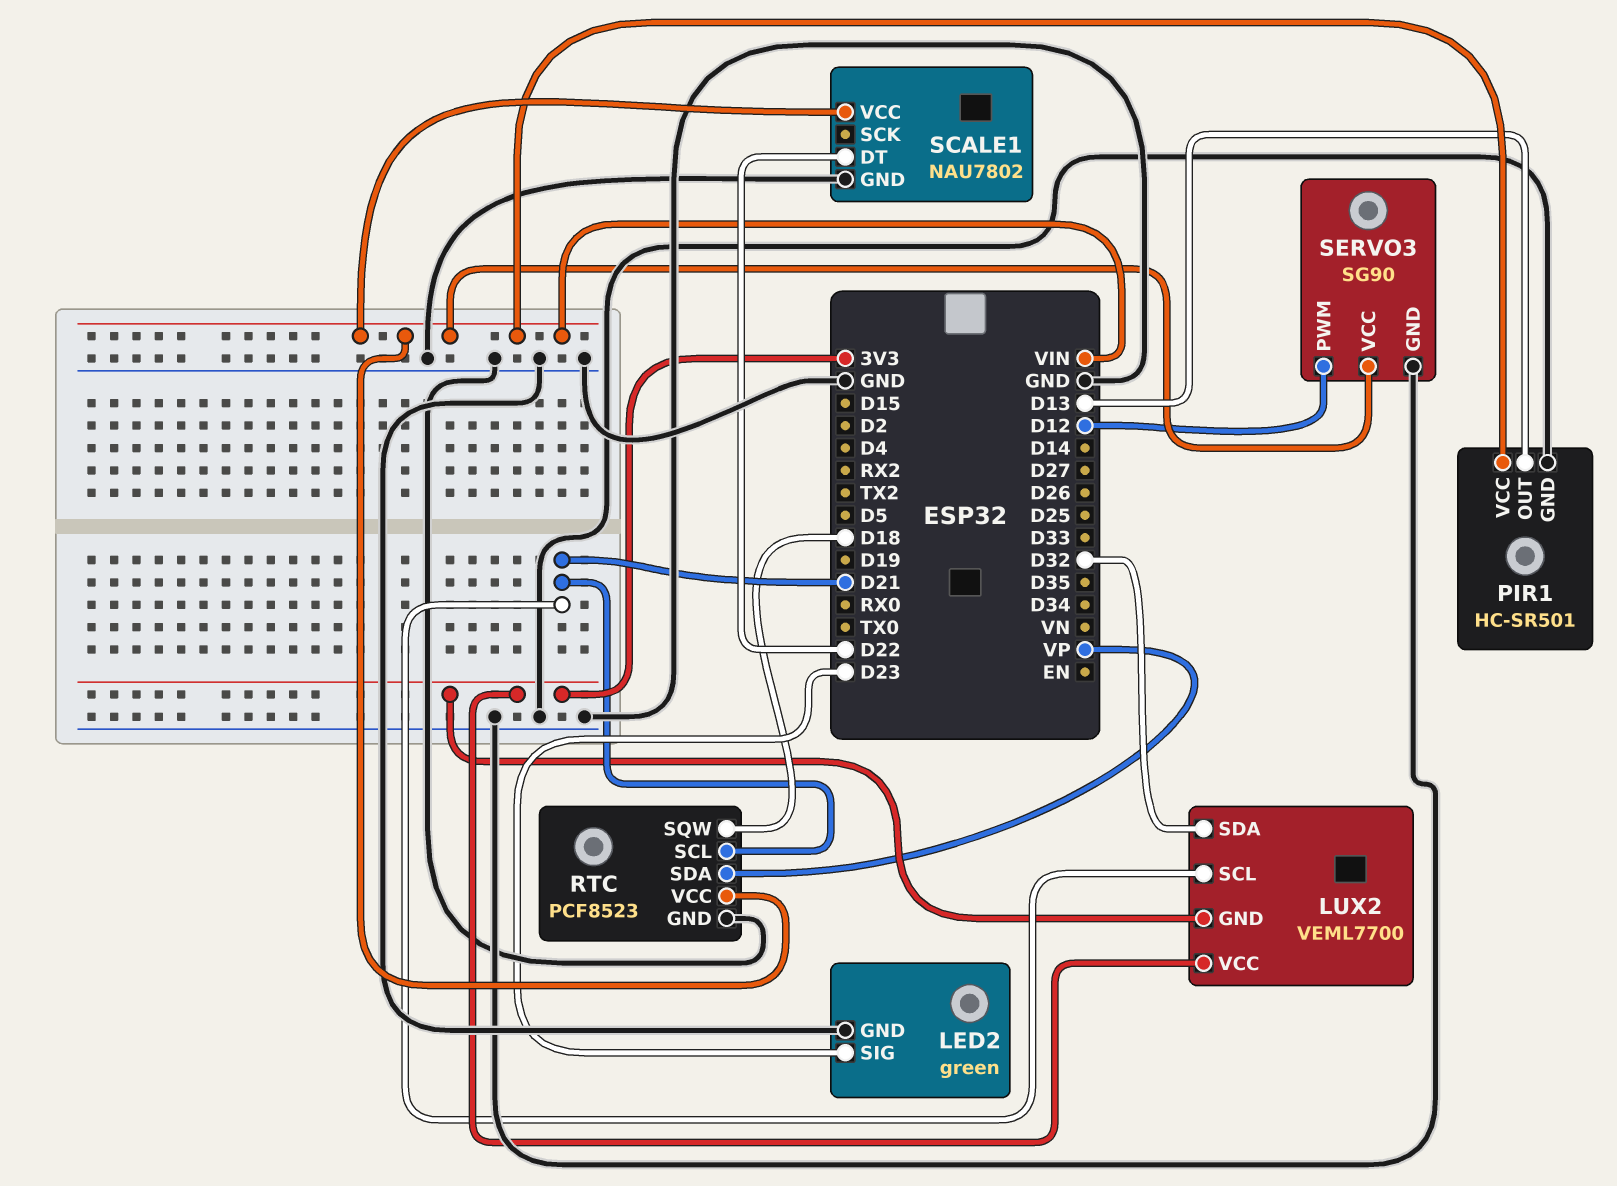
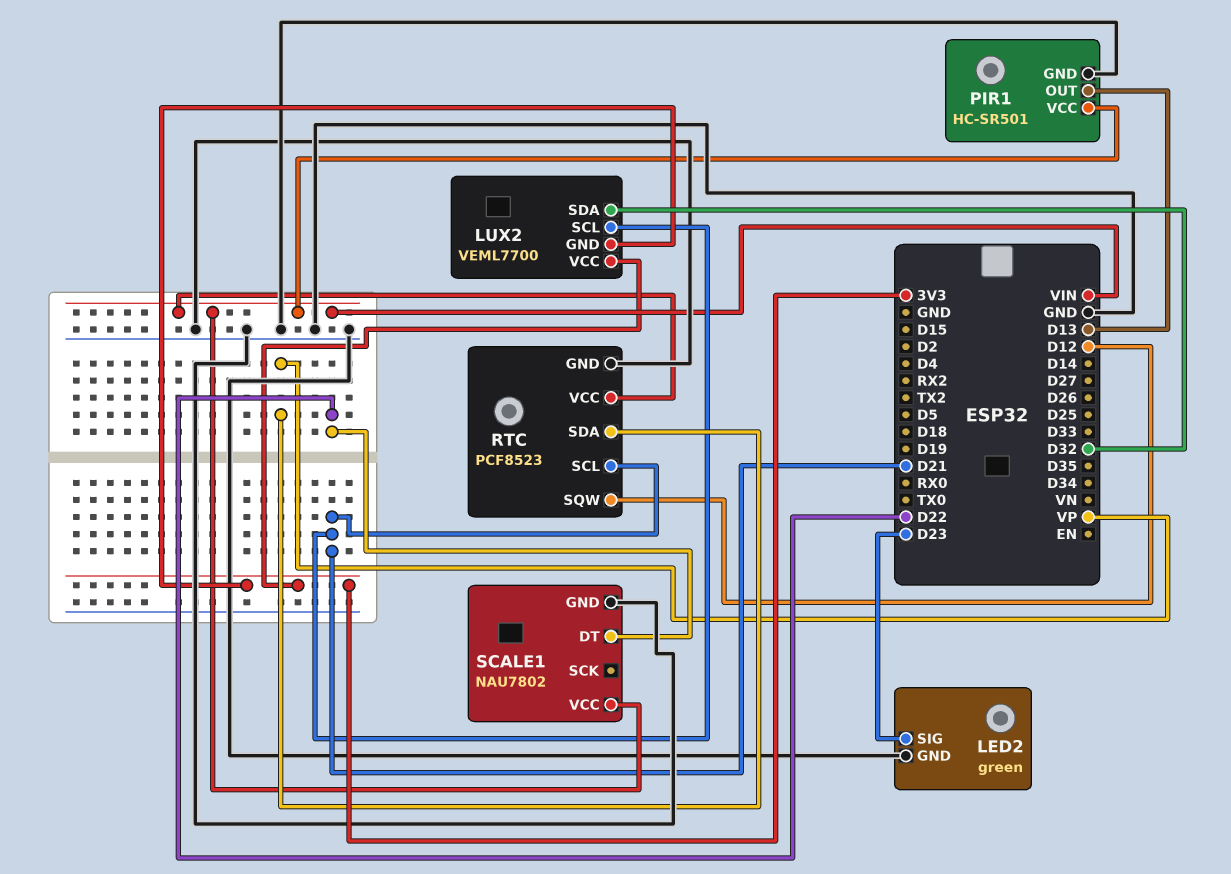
RTC pin SQW: D18 -> D12
SERVO3: SG90 -> none
SERVO3 pin GND: GND -> none
SERVO3 pin PWM: D12 -> none
SERVO3 pin VCC: VIN -> none

